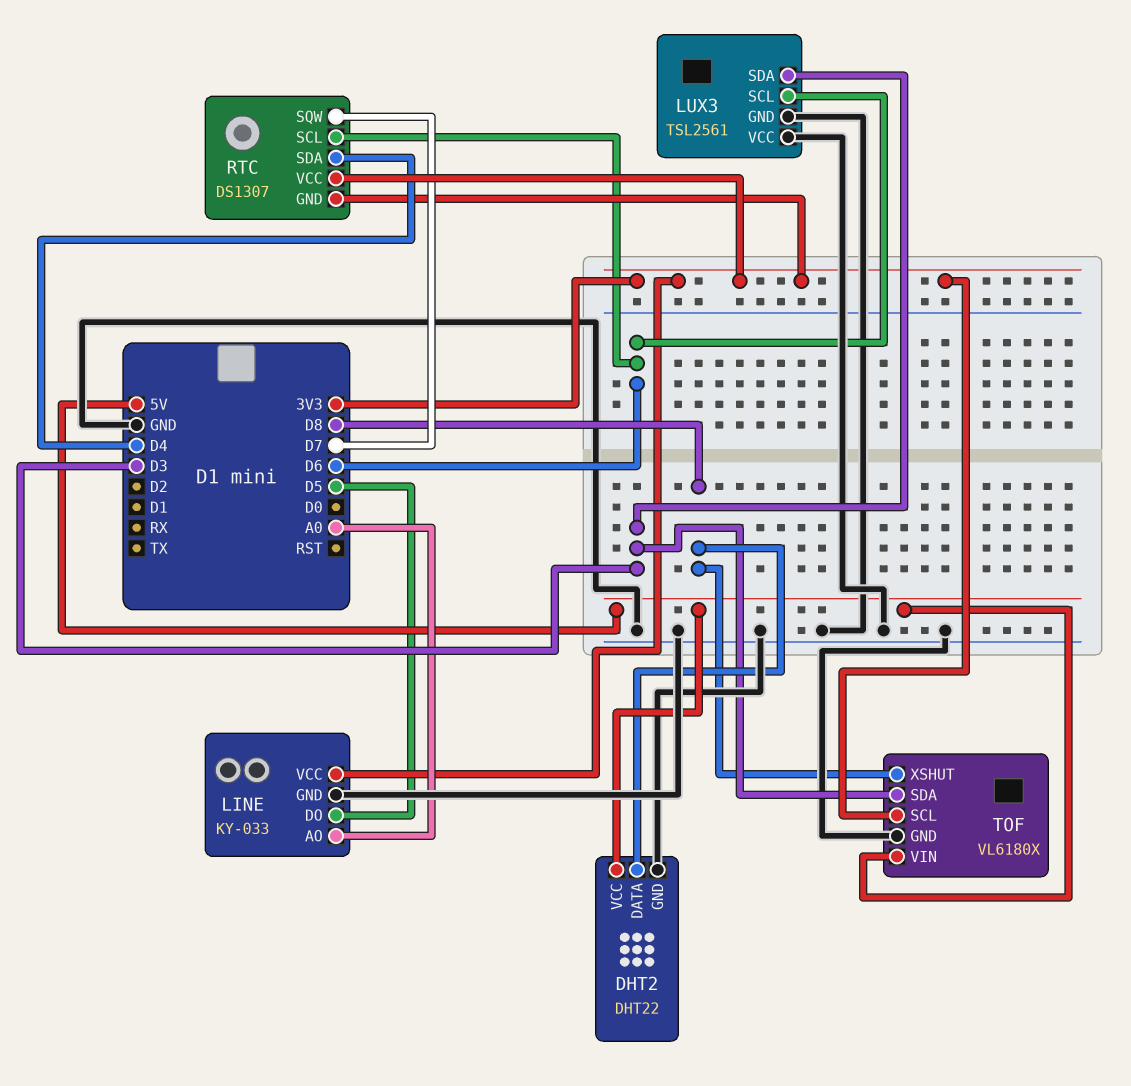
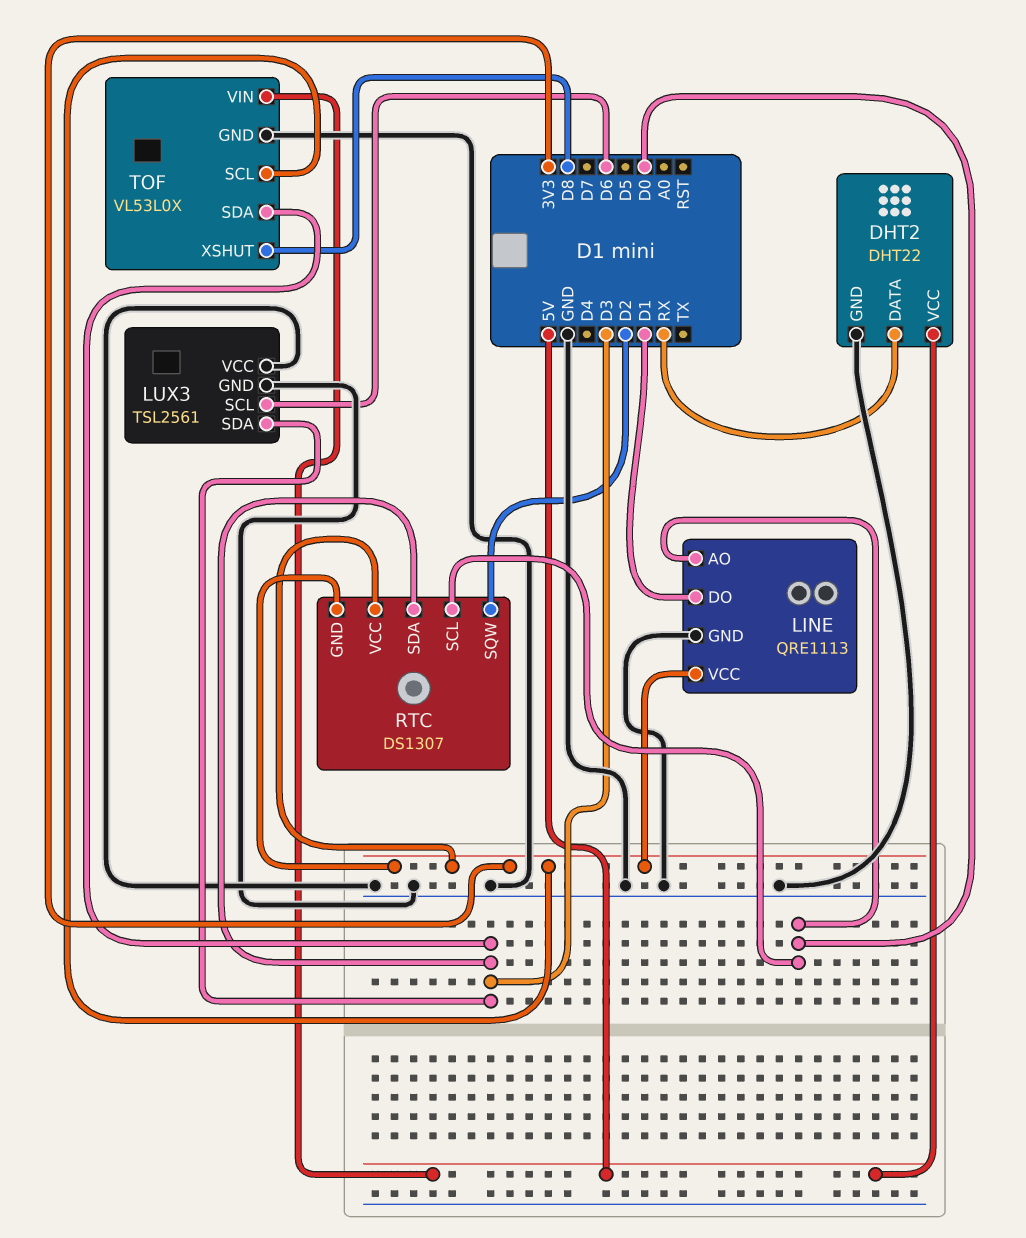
DHT2 pin DATA: D8 -> RX
LINE: KY-033 -> QRE1113
LINE pin AO: A0 -> D0
LINE pin DO: D5 -> D1
RTC pin SCL: D6 -> D0
RTC pin SDA: D4 -> D3
RTC pin SQW: D7 -> D2
TOF: VL6180X -> VL53L0X

